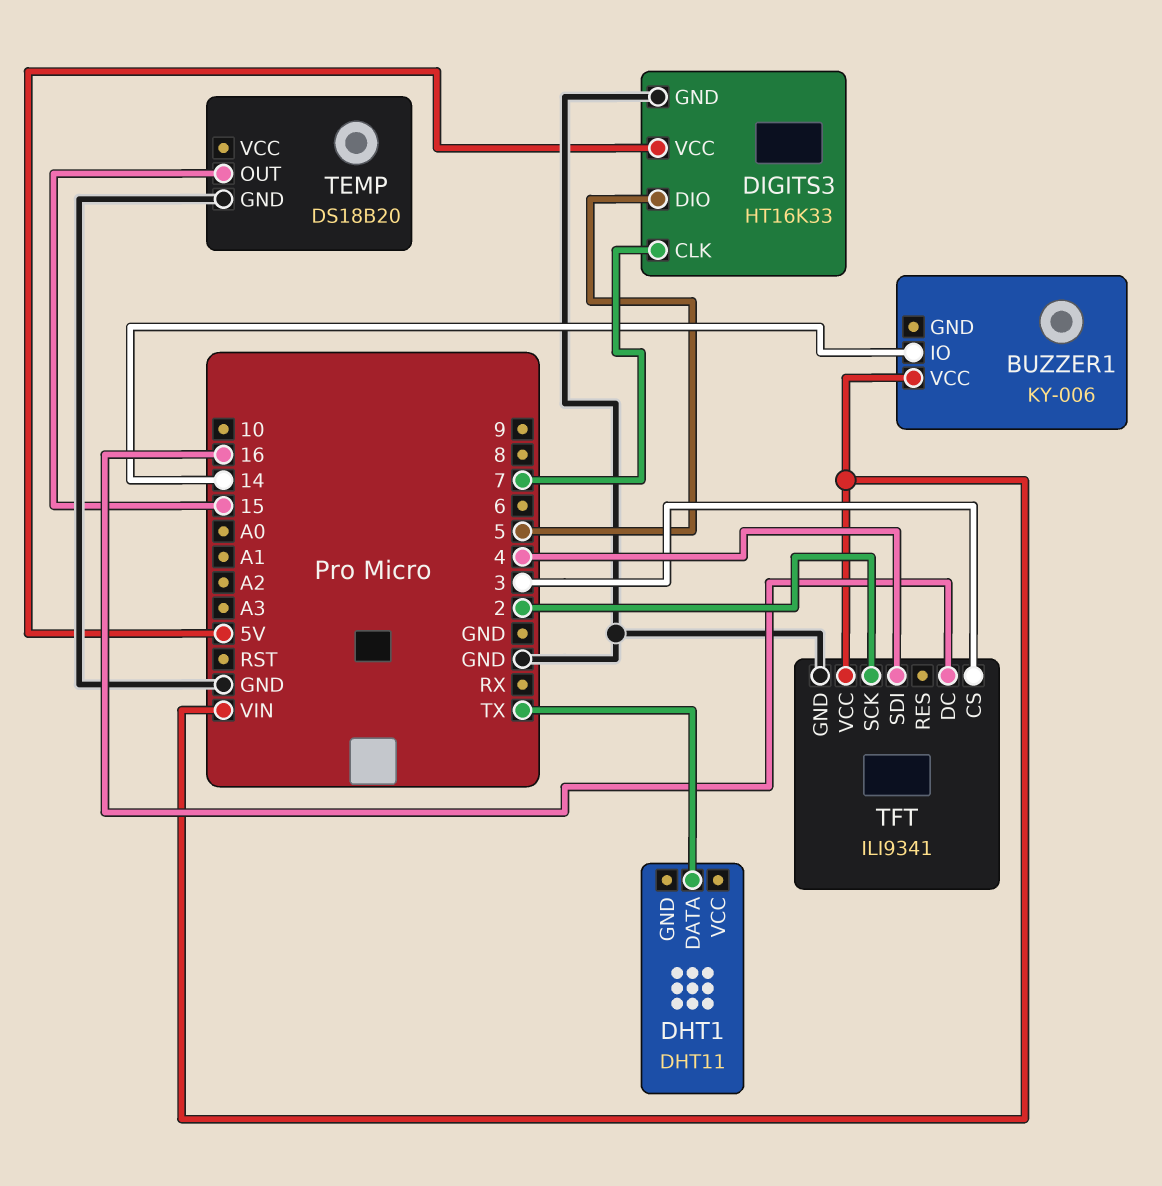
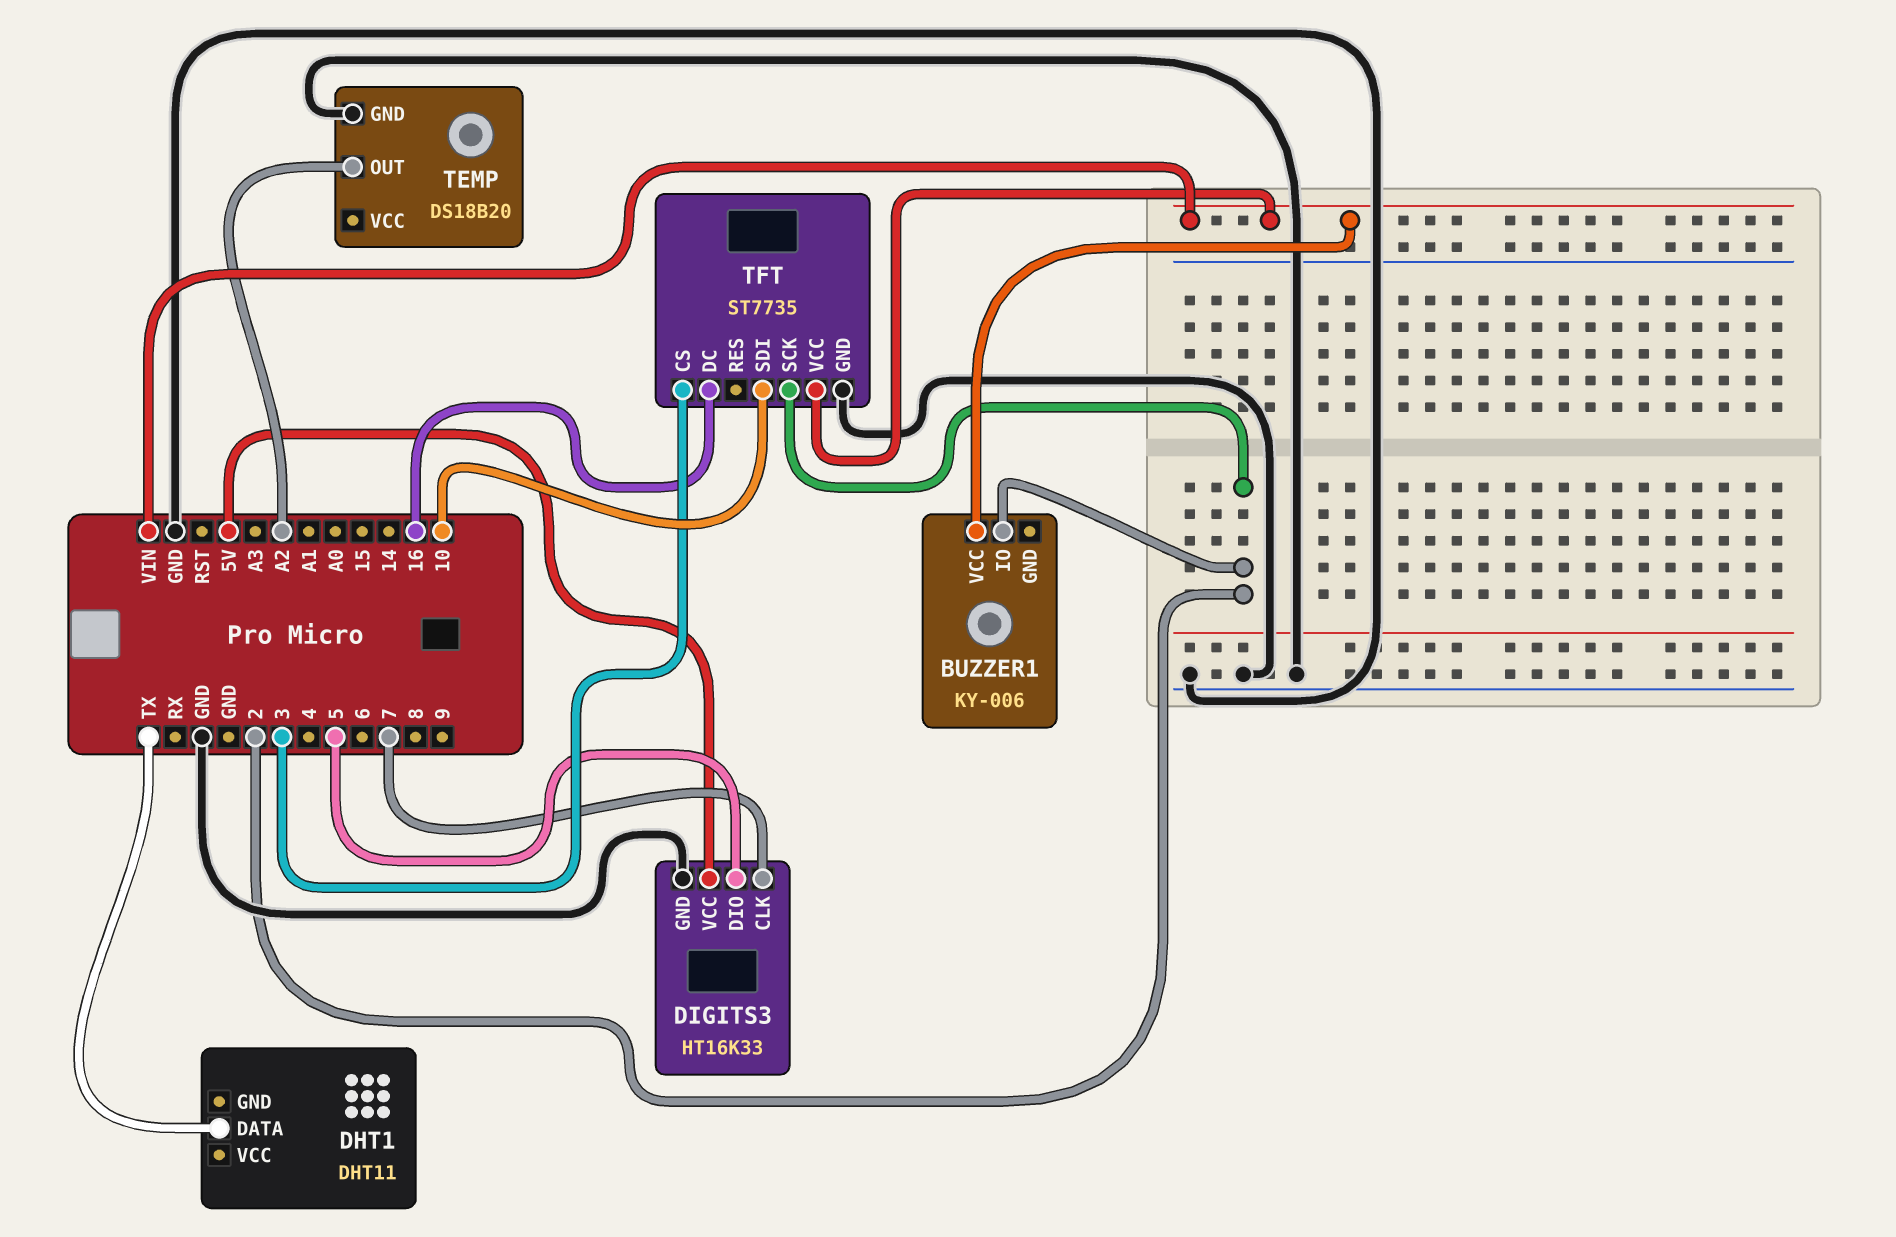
BUZZER1 pin IO: 14 -> 2
TEMP pin OUT: 15 -> A2
TFT: ILI9341 -> ST7735
TFT pin SDI: 4 -> 10

